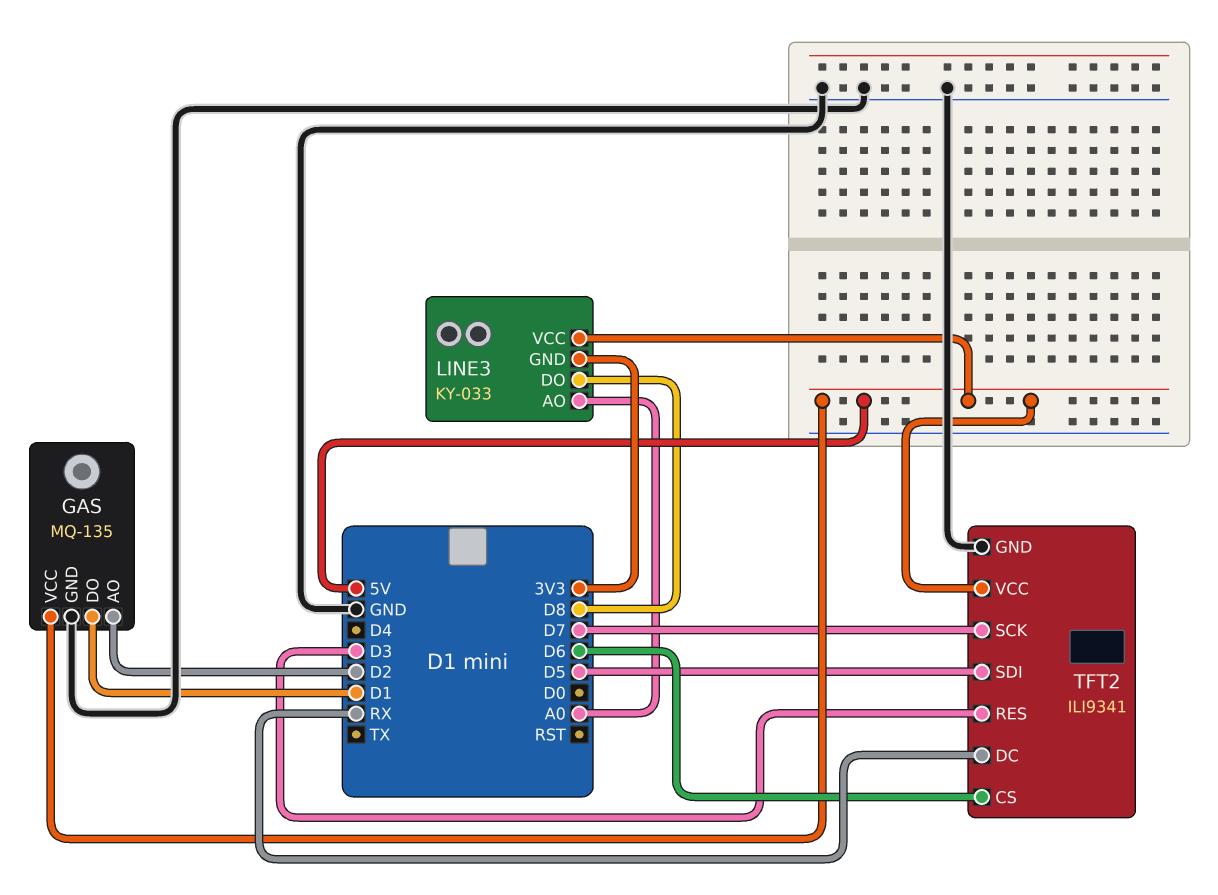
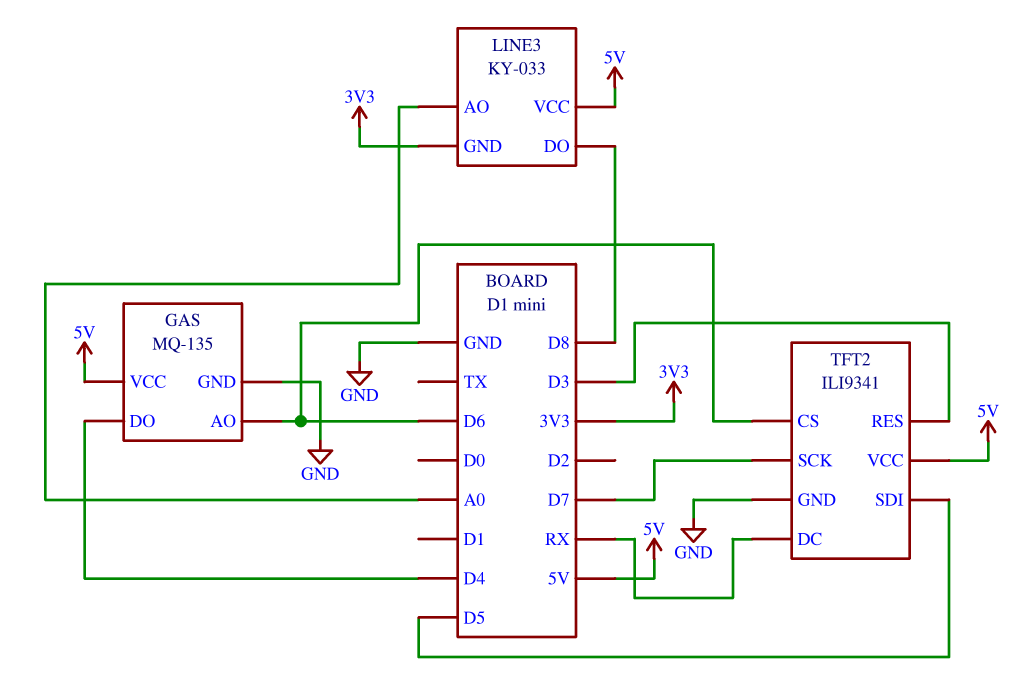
GAS pin AO: D2 -> D6
GAS pin DO: D1 -> D4

